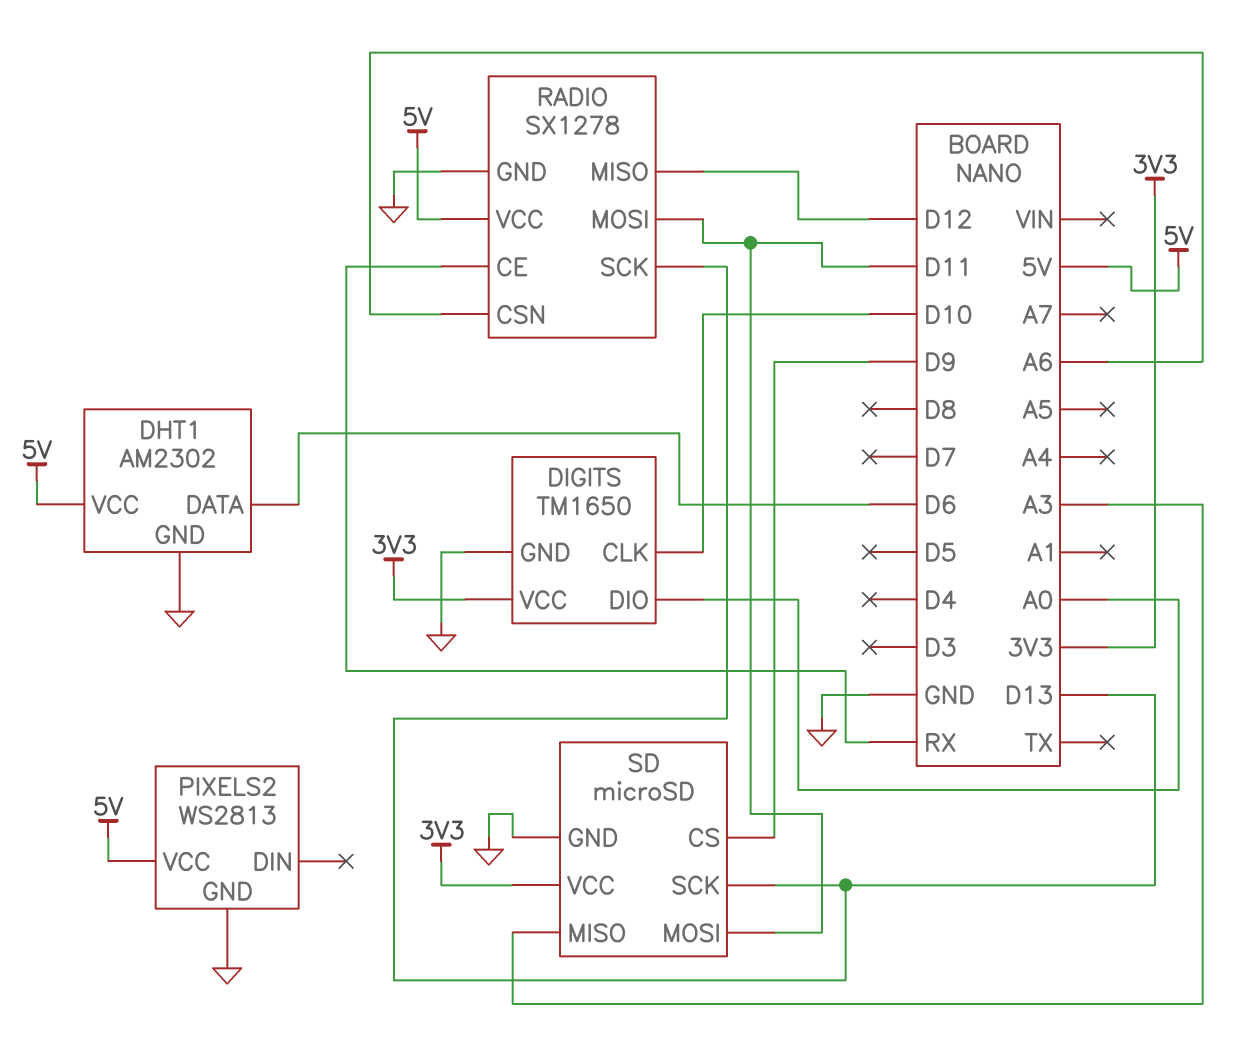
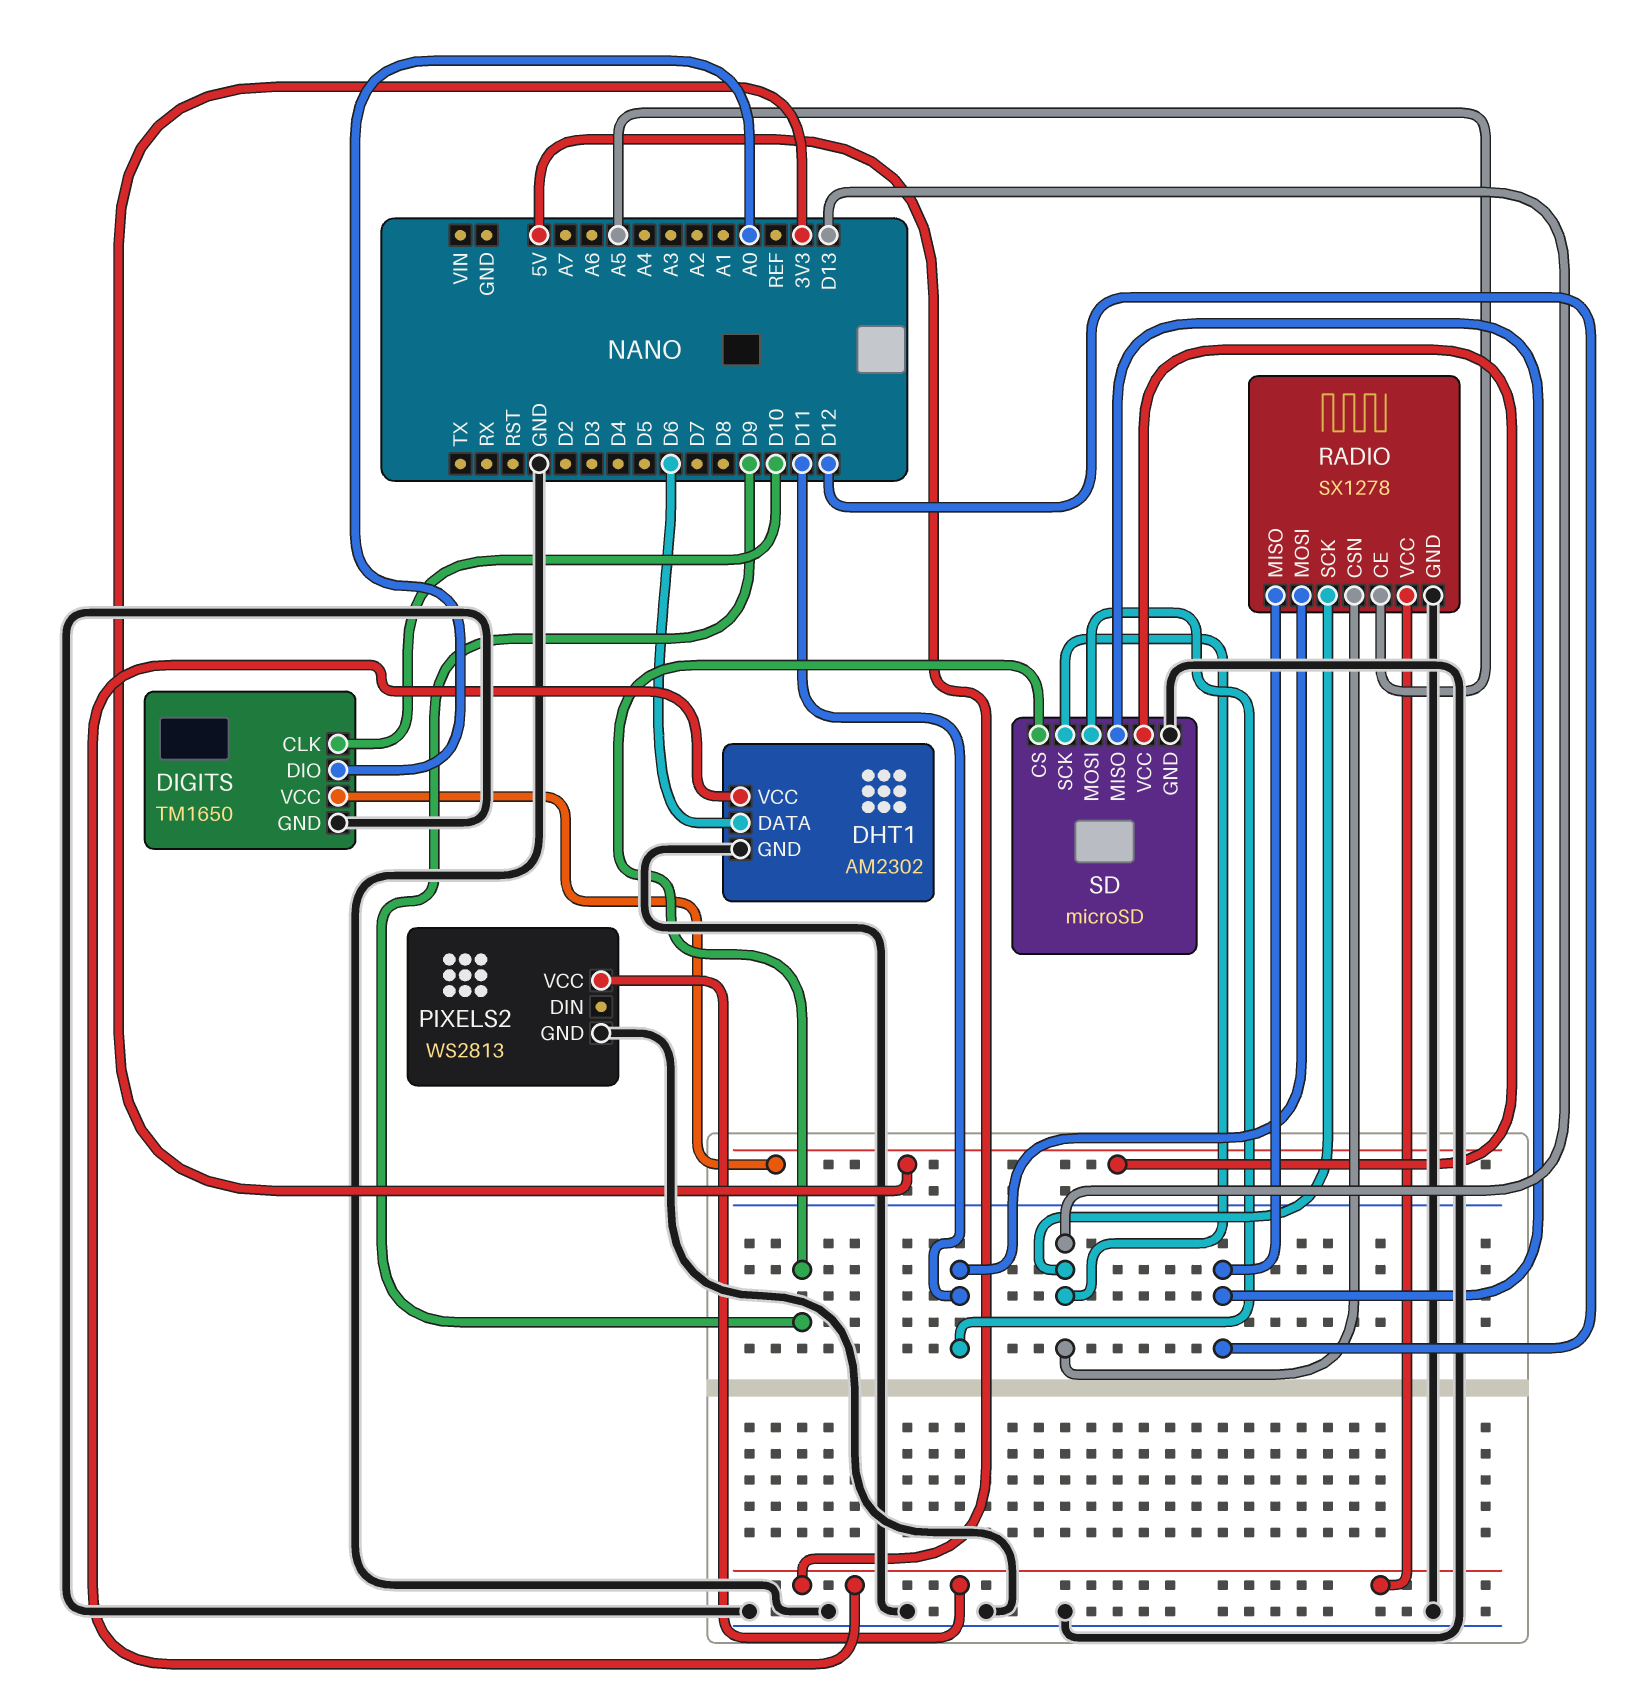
RADIO pin CE: RX -> A5
RADIO pin CSN: A6 -> D13
SD pin MISO: A3 -> D12

